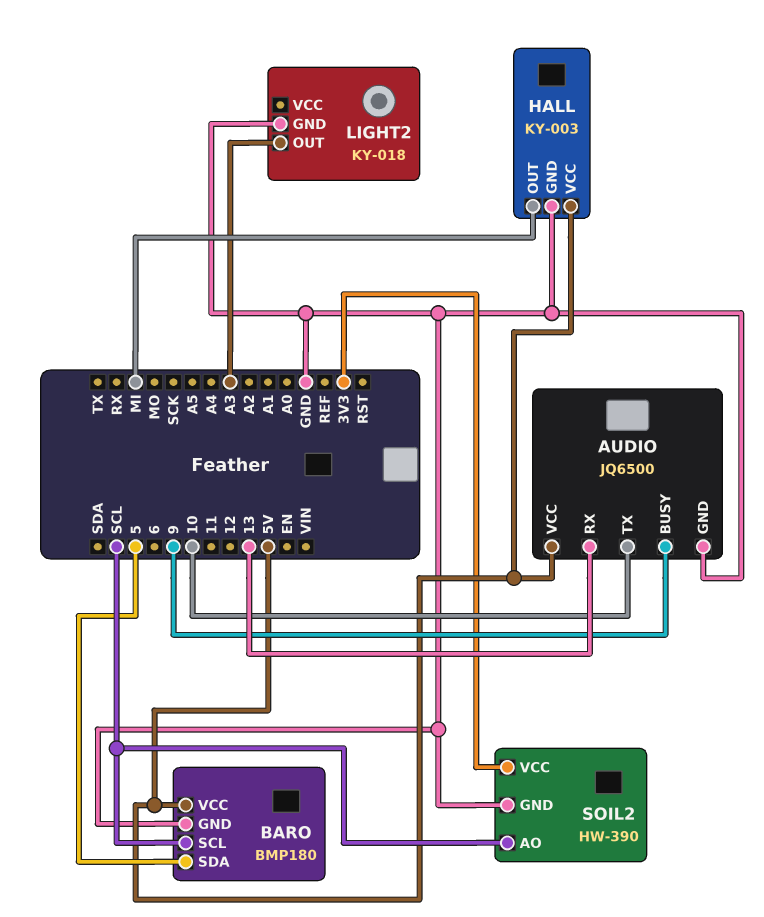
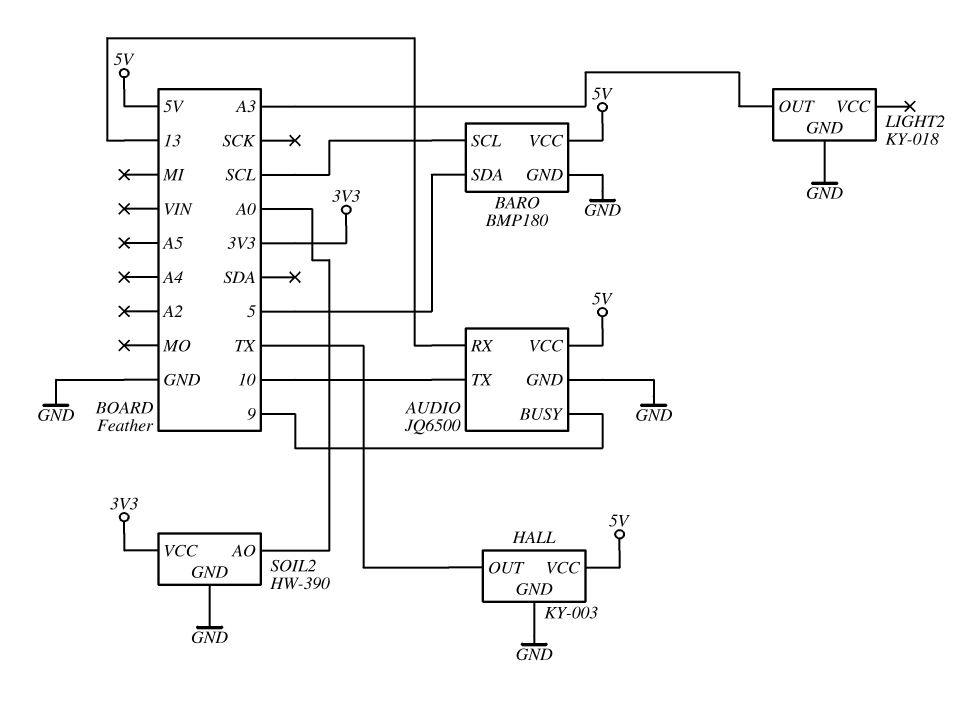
HALL pin OUT: MI -> TX
SOIL2 pin AO: SCL -> A0

